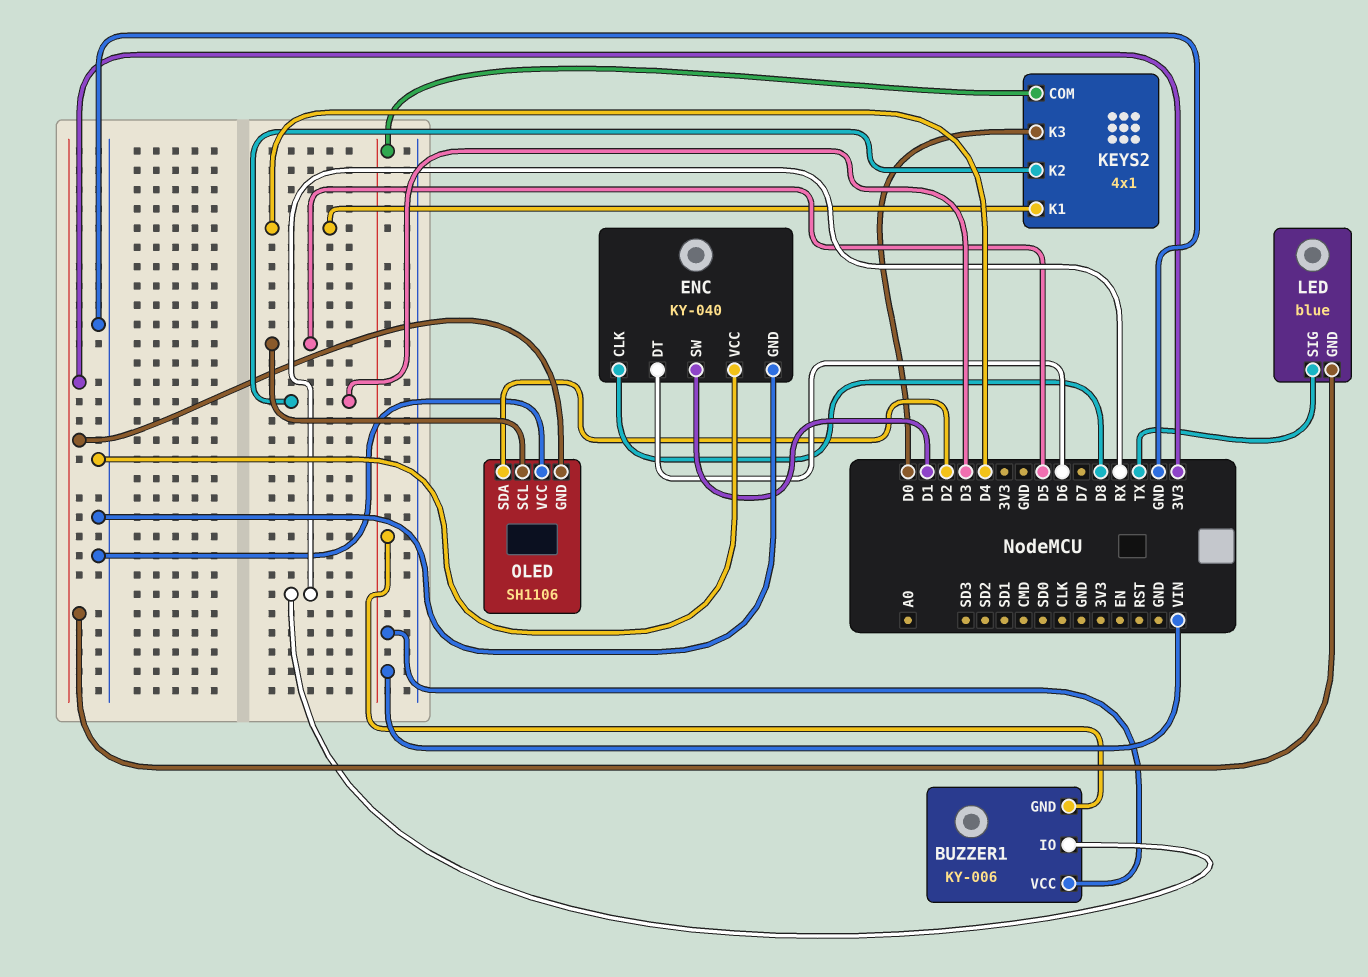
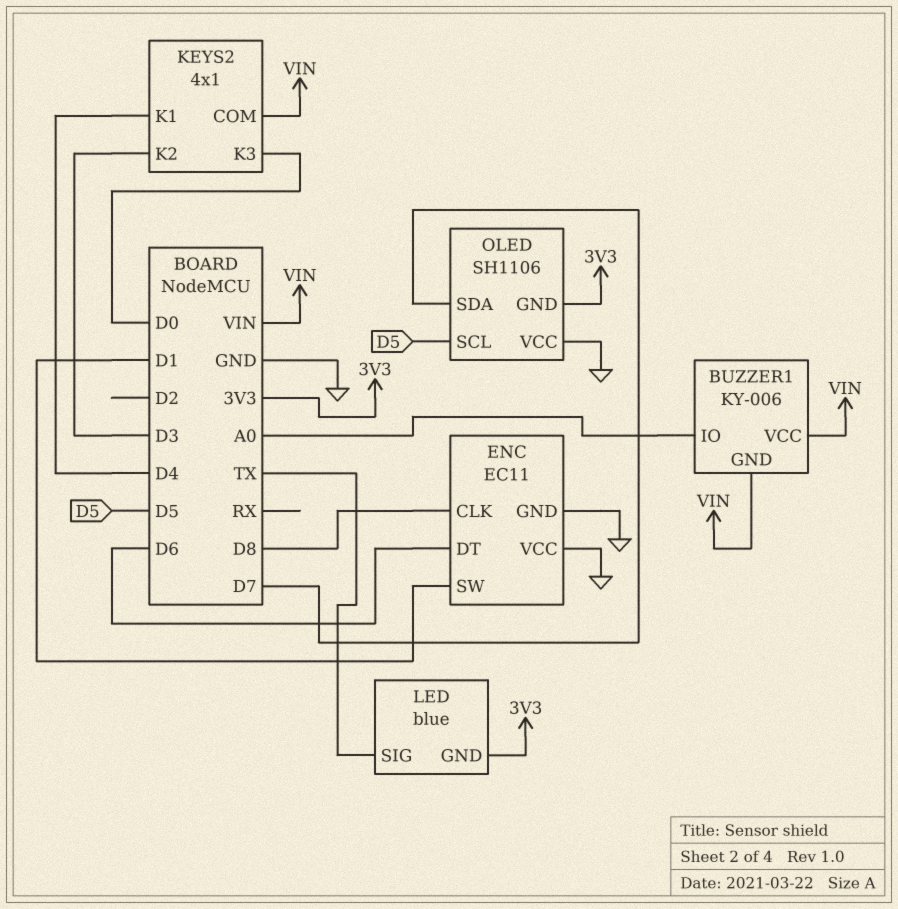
BUZZER1 pin IO: RX -> A0
ENC: KY-040 -> EC11
OLED pin SDA: D2 -> D7

